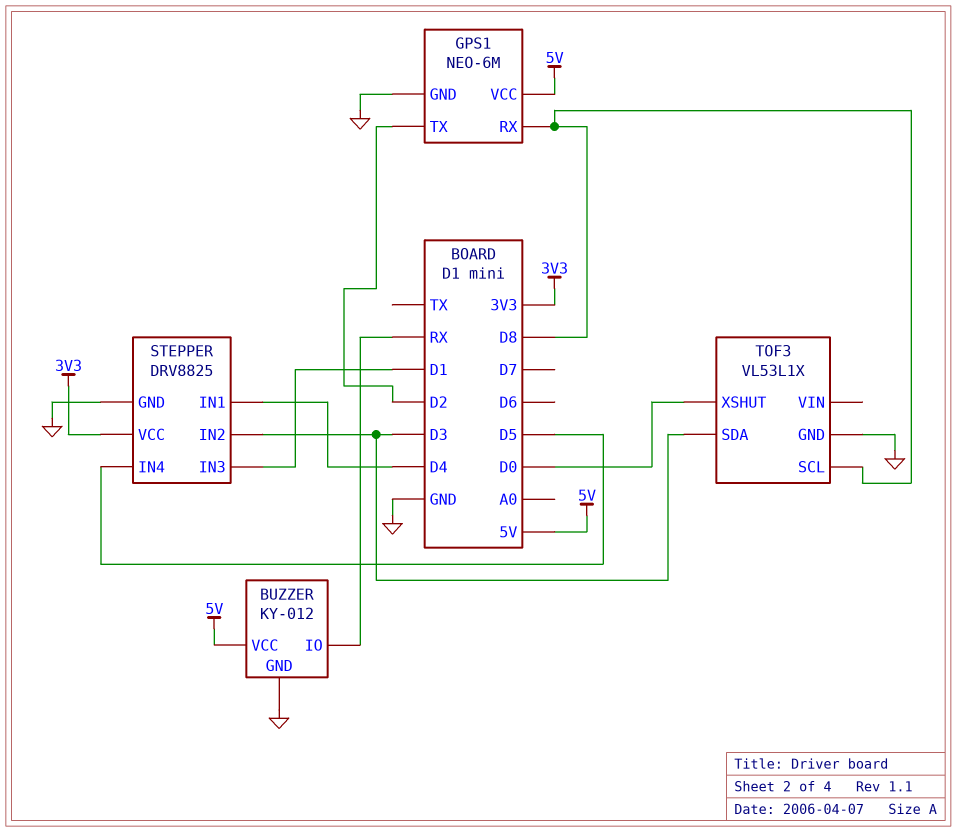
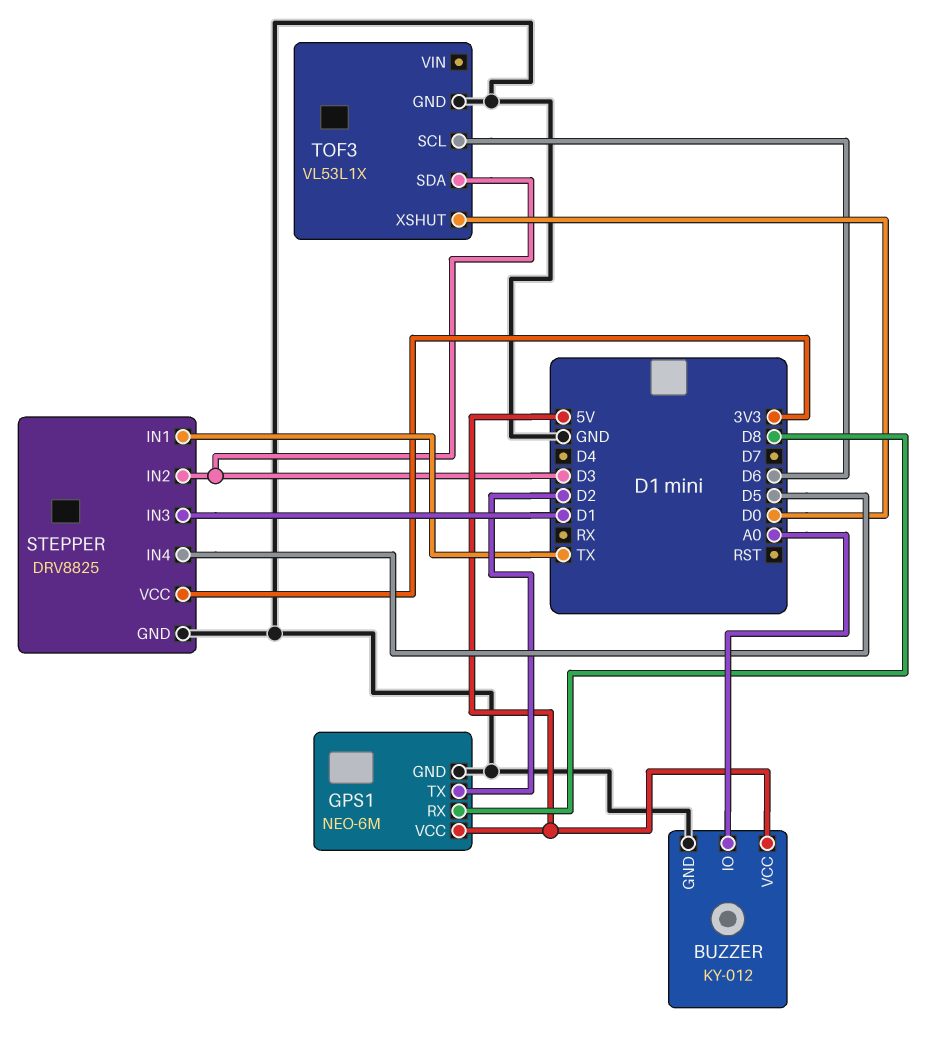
BUZZER pin IO: RX -> A0
STEPPER pin IN1: D4 -> TX
TOF3 pin SCL: D8 -> D6

